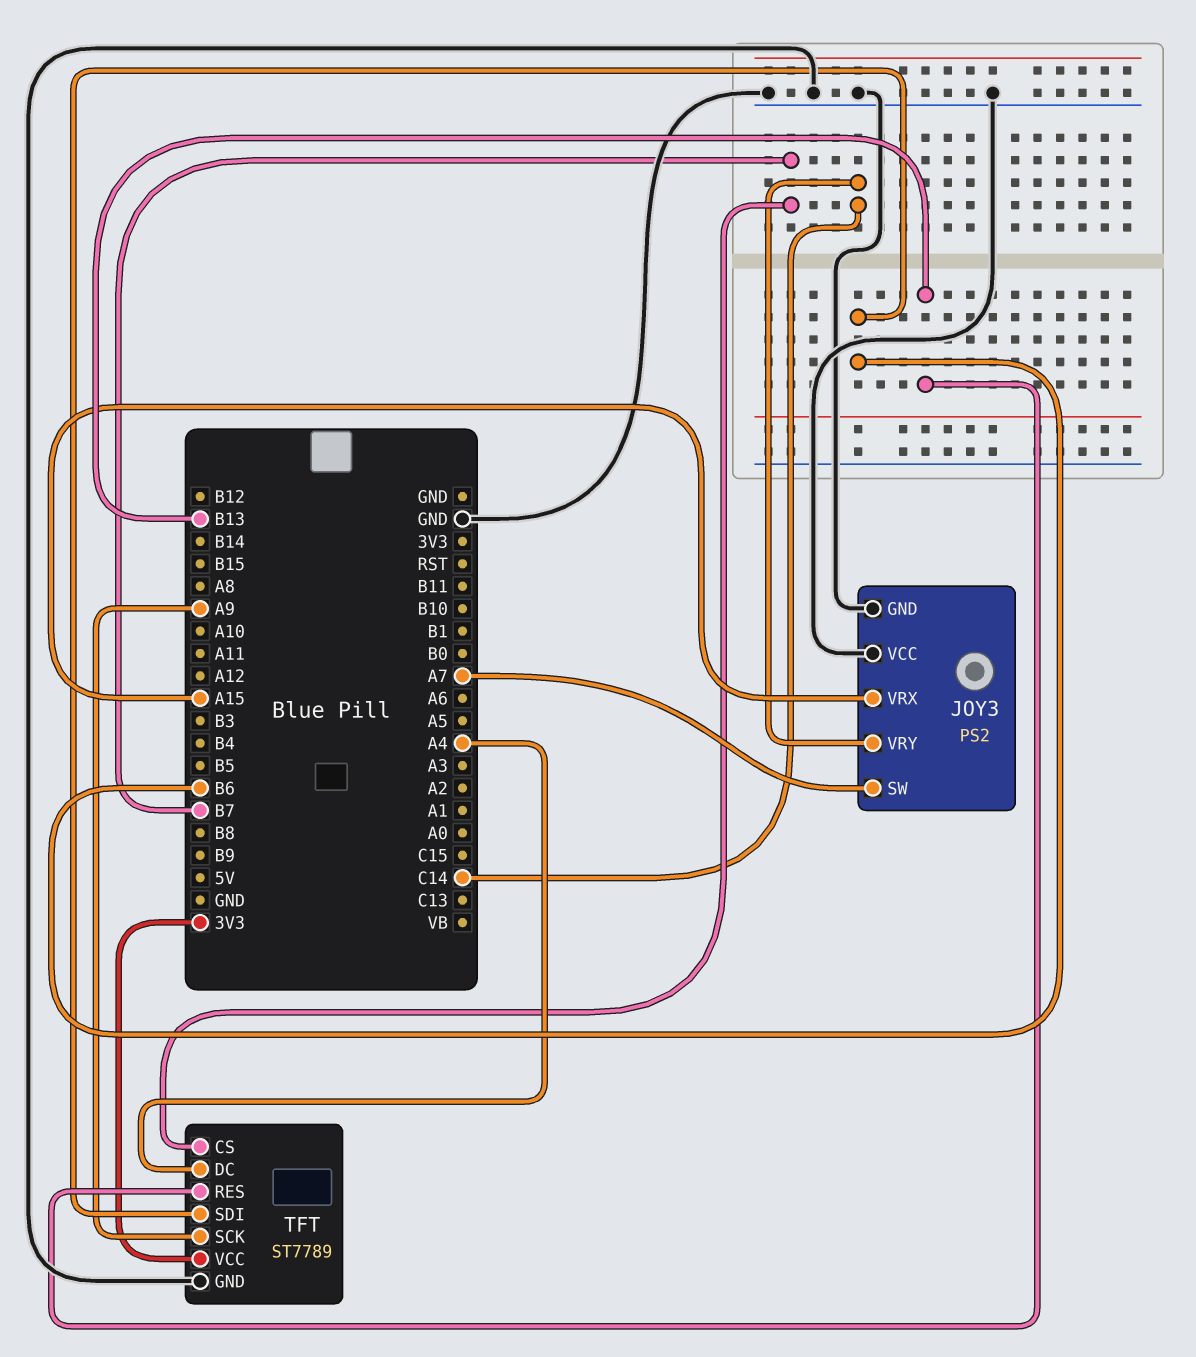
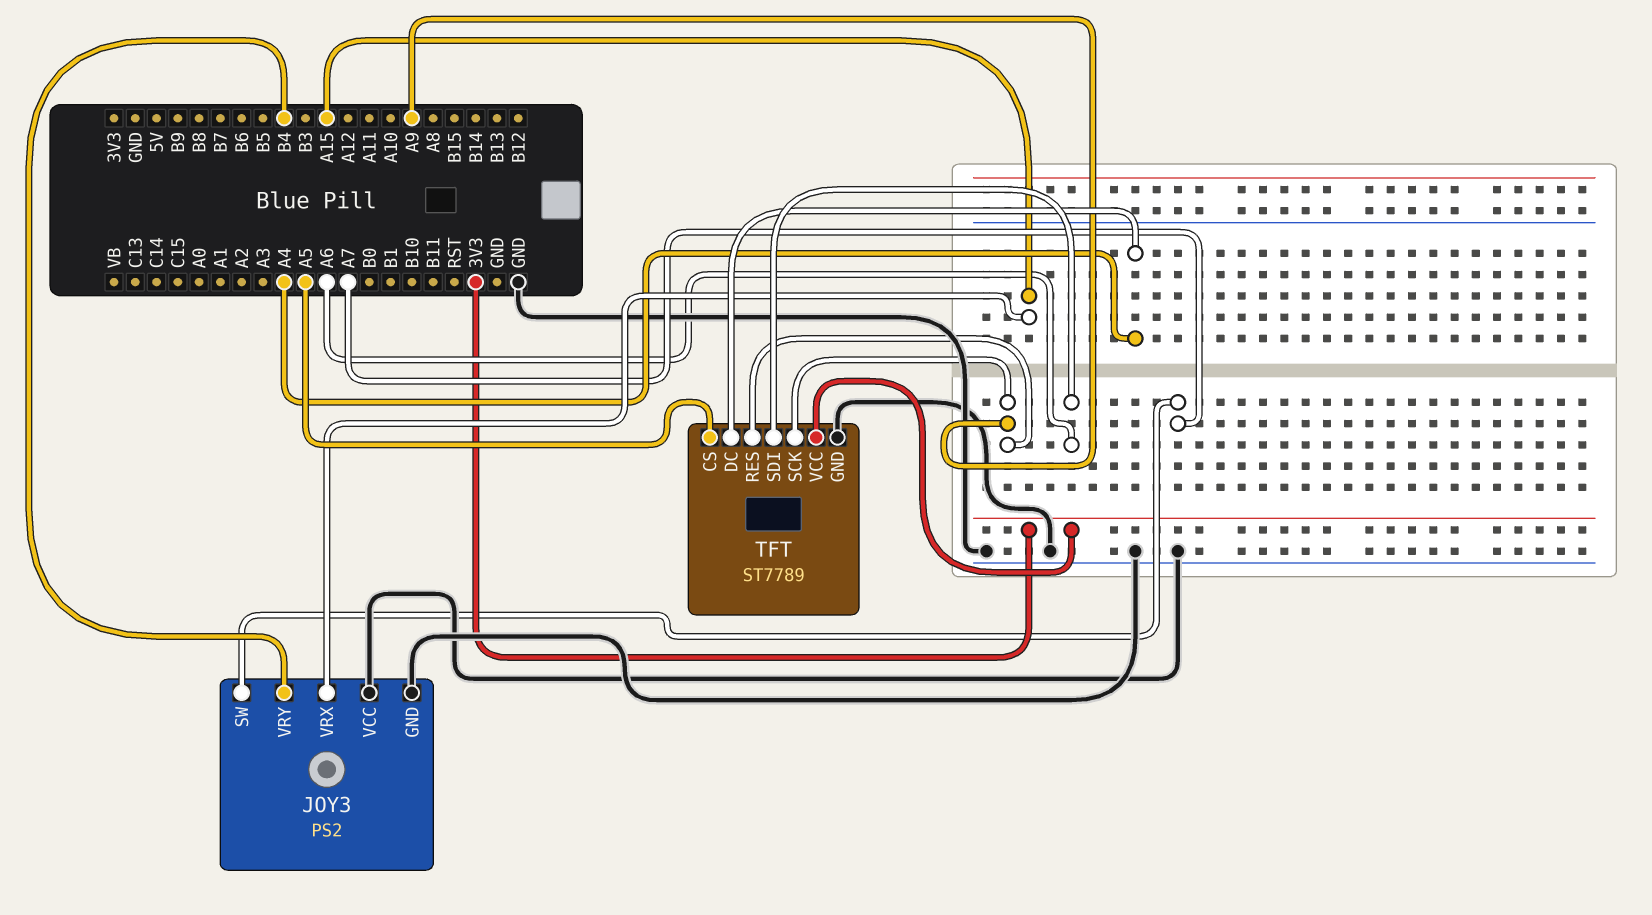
JOY3 pin VRY: C14 -> B4
TFT pin CS: B7 -> A5
TFT pin RES: B13 -> A9
TFT pin SDI: B6 -> A6

